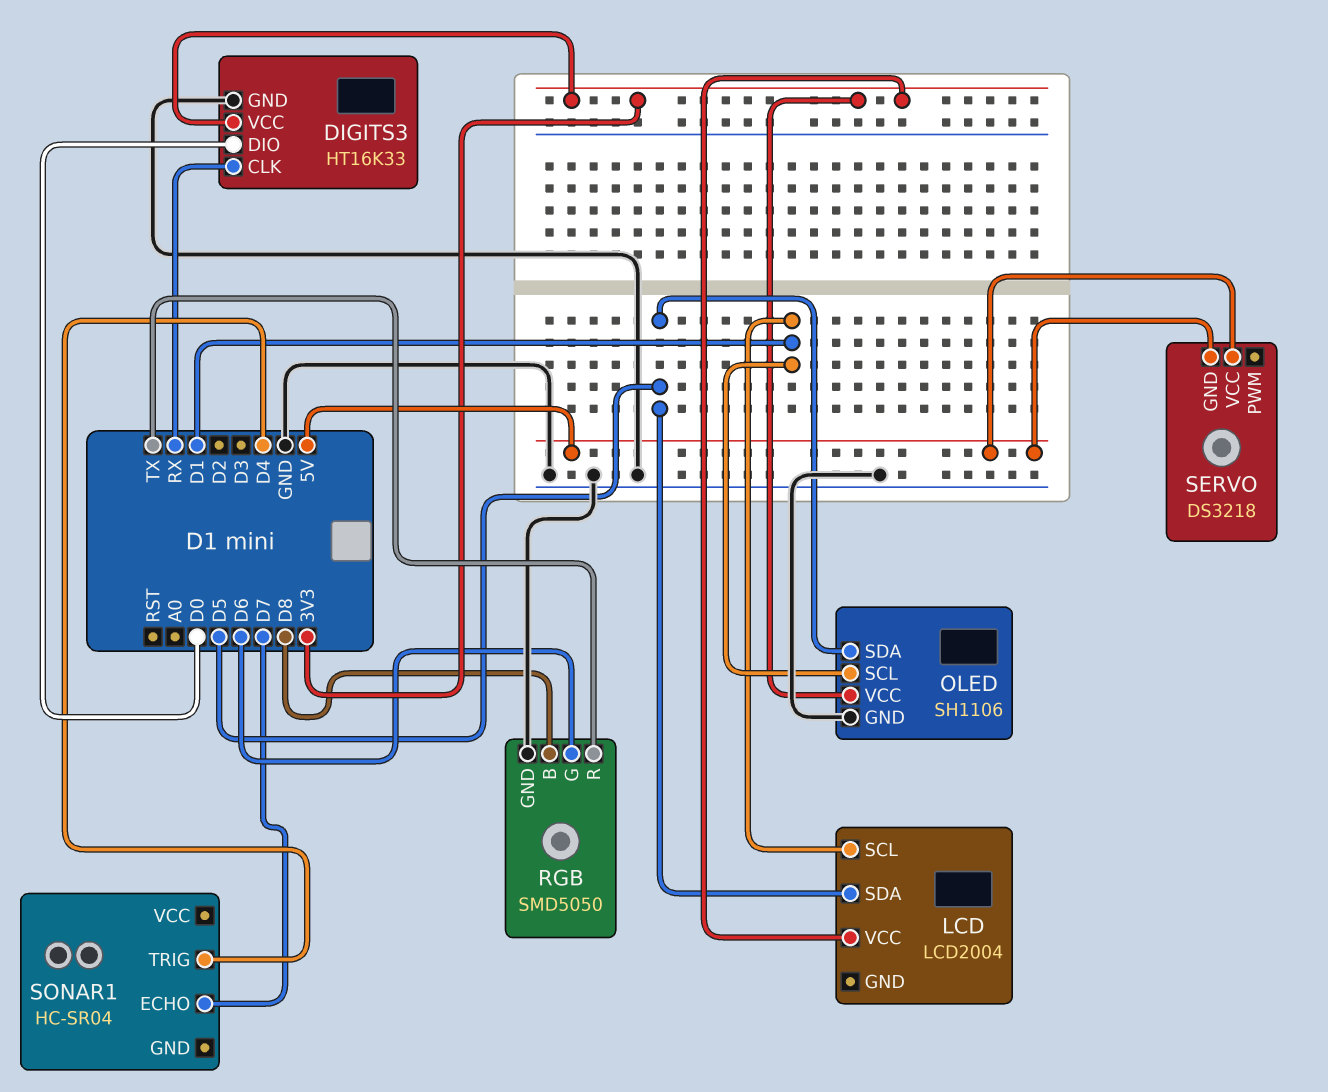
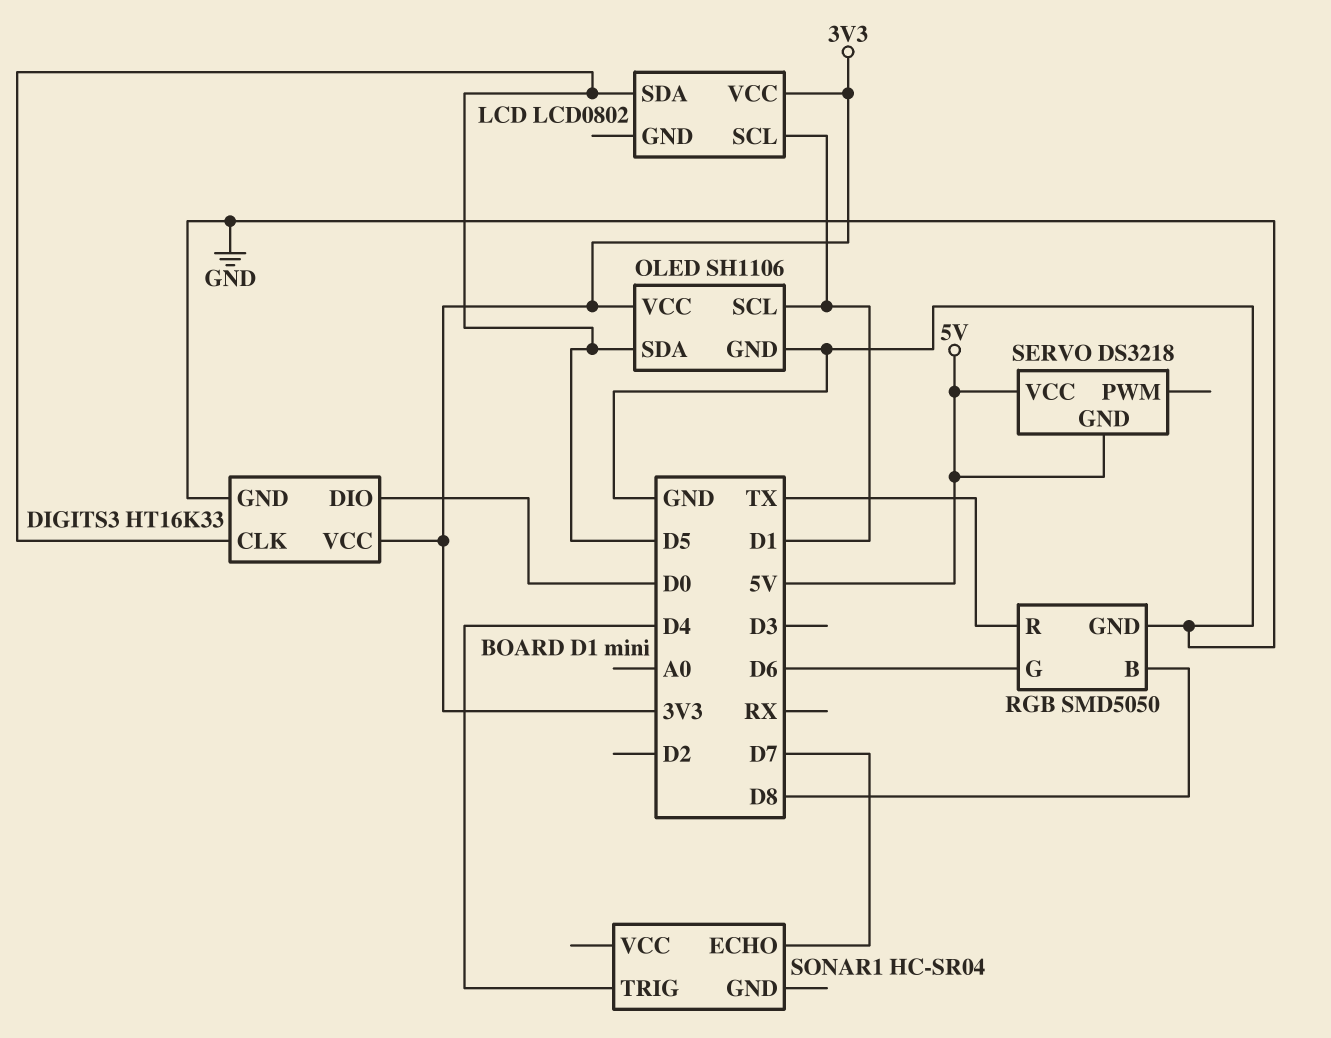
DIGITS3 pin CLK: RX -> D5
LCD: LCD2004 -> LCD0802

